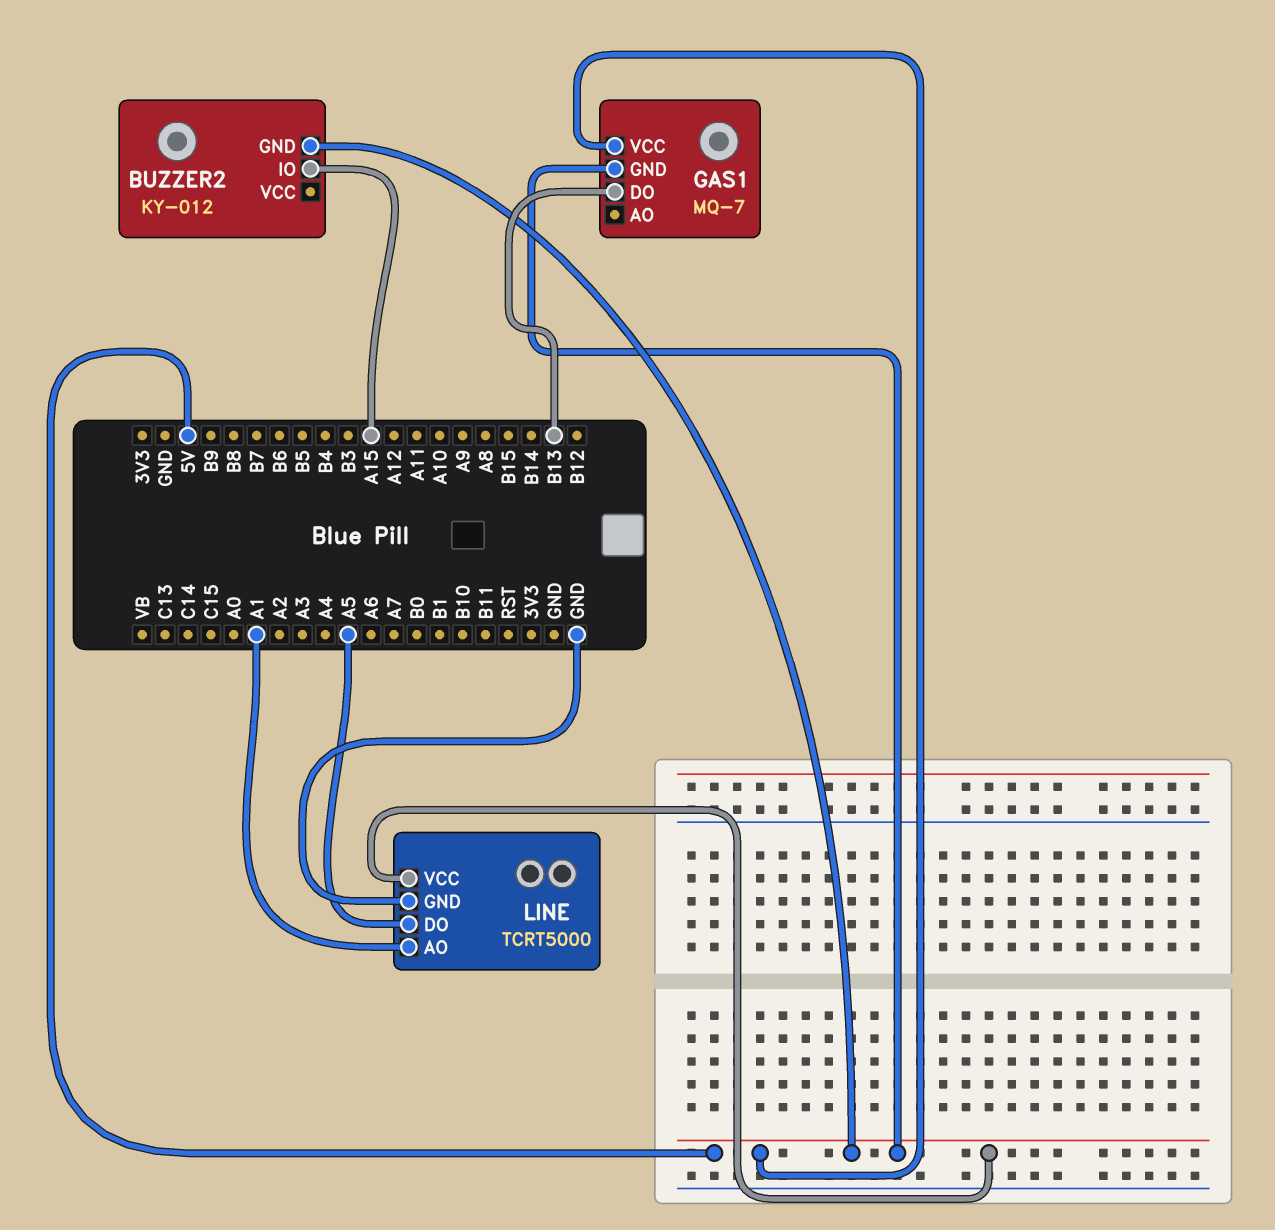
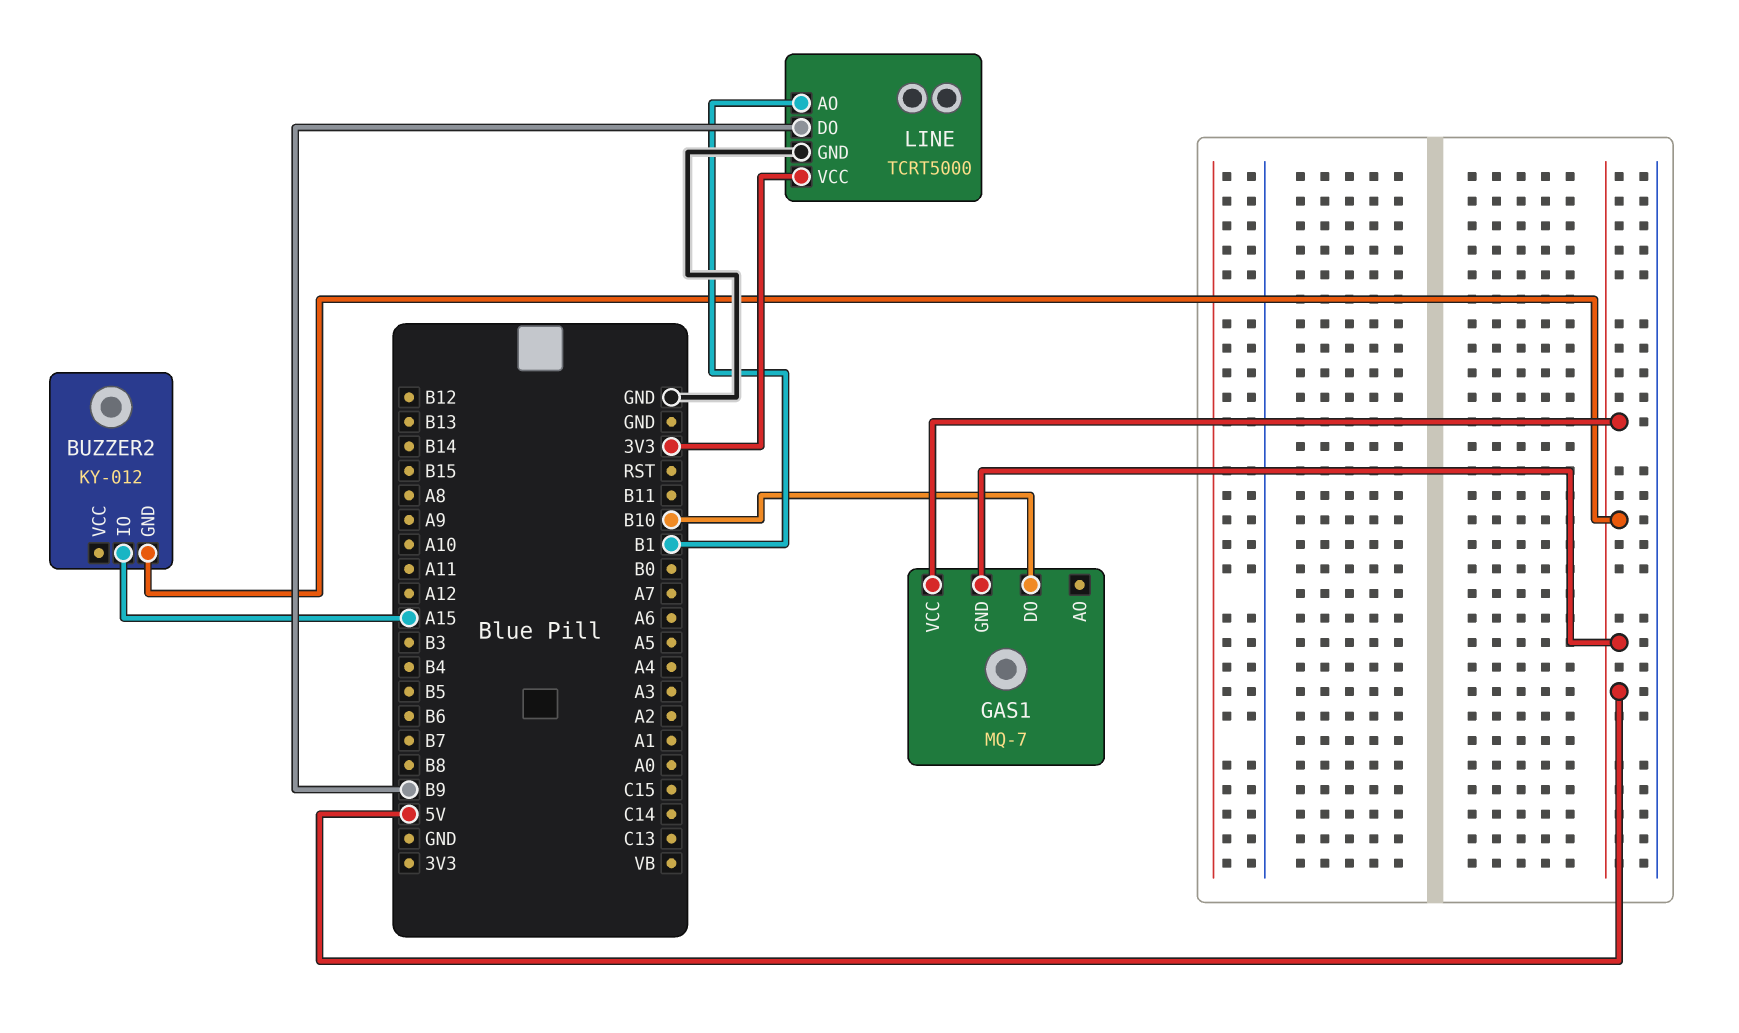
GAS1 pin DO: B13 -> B10
LINE pin AO: A1 -> B1
LINE pin DO: A5 -> B9
LINE pin VCC: 5V -> 3V3

